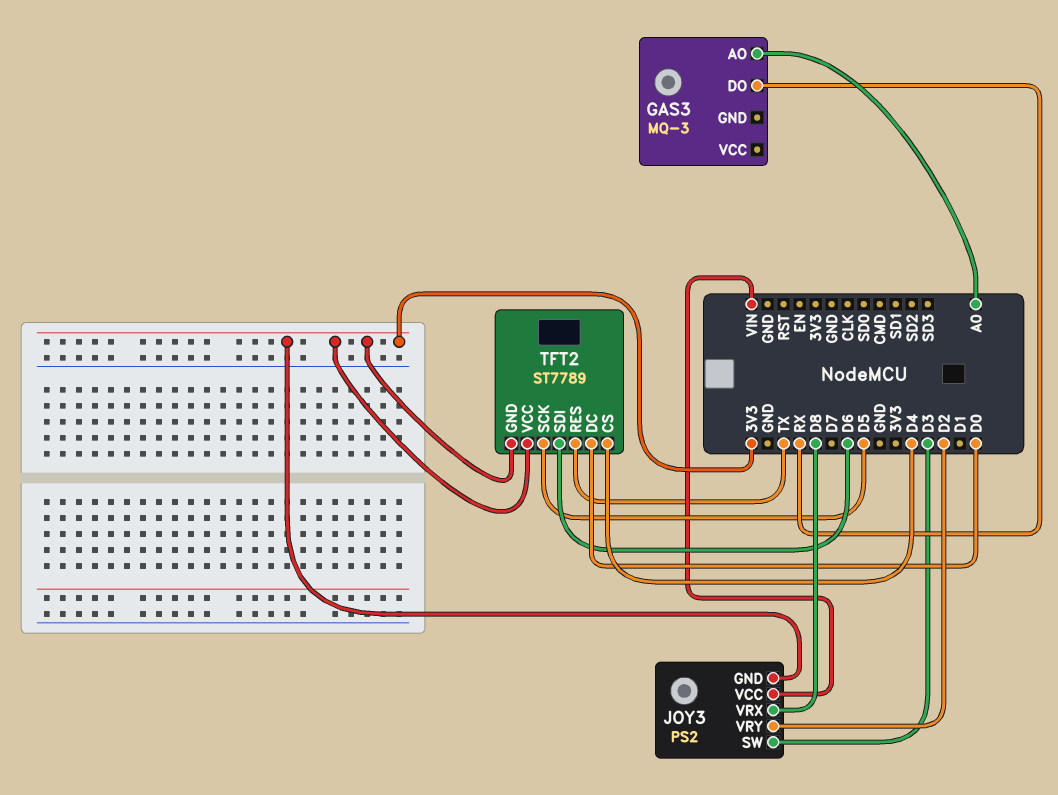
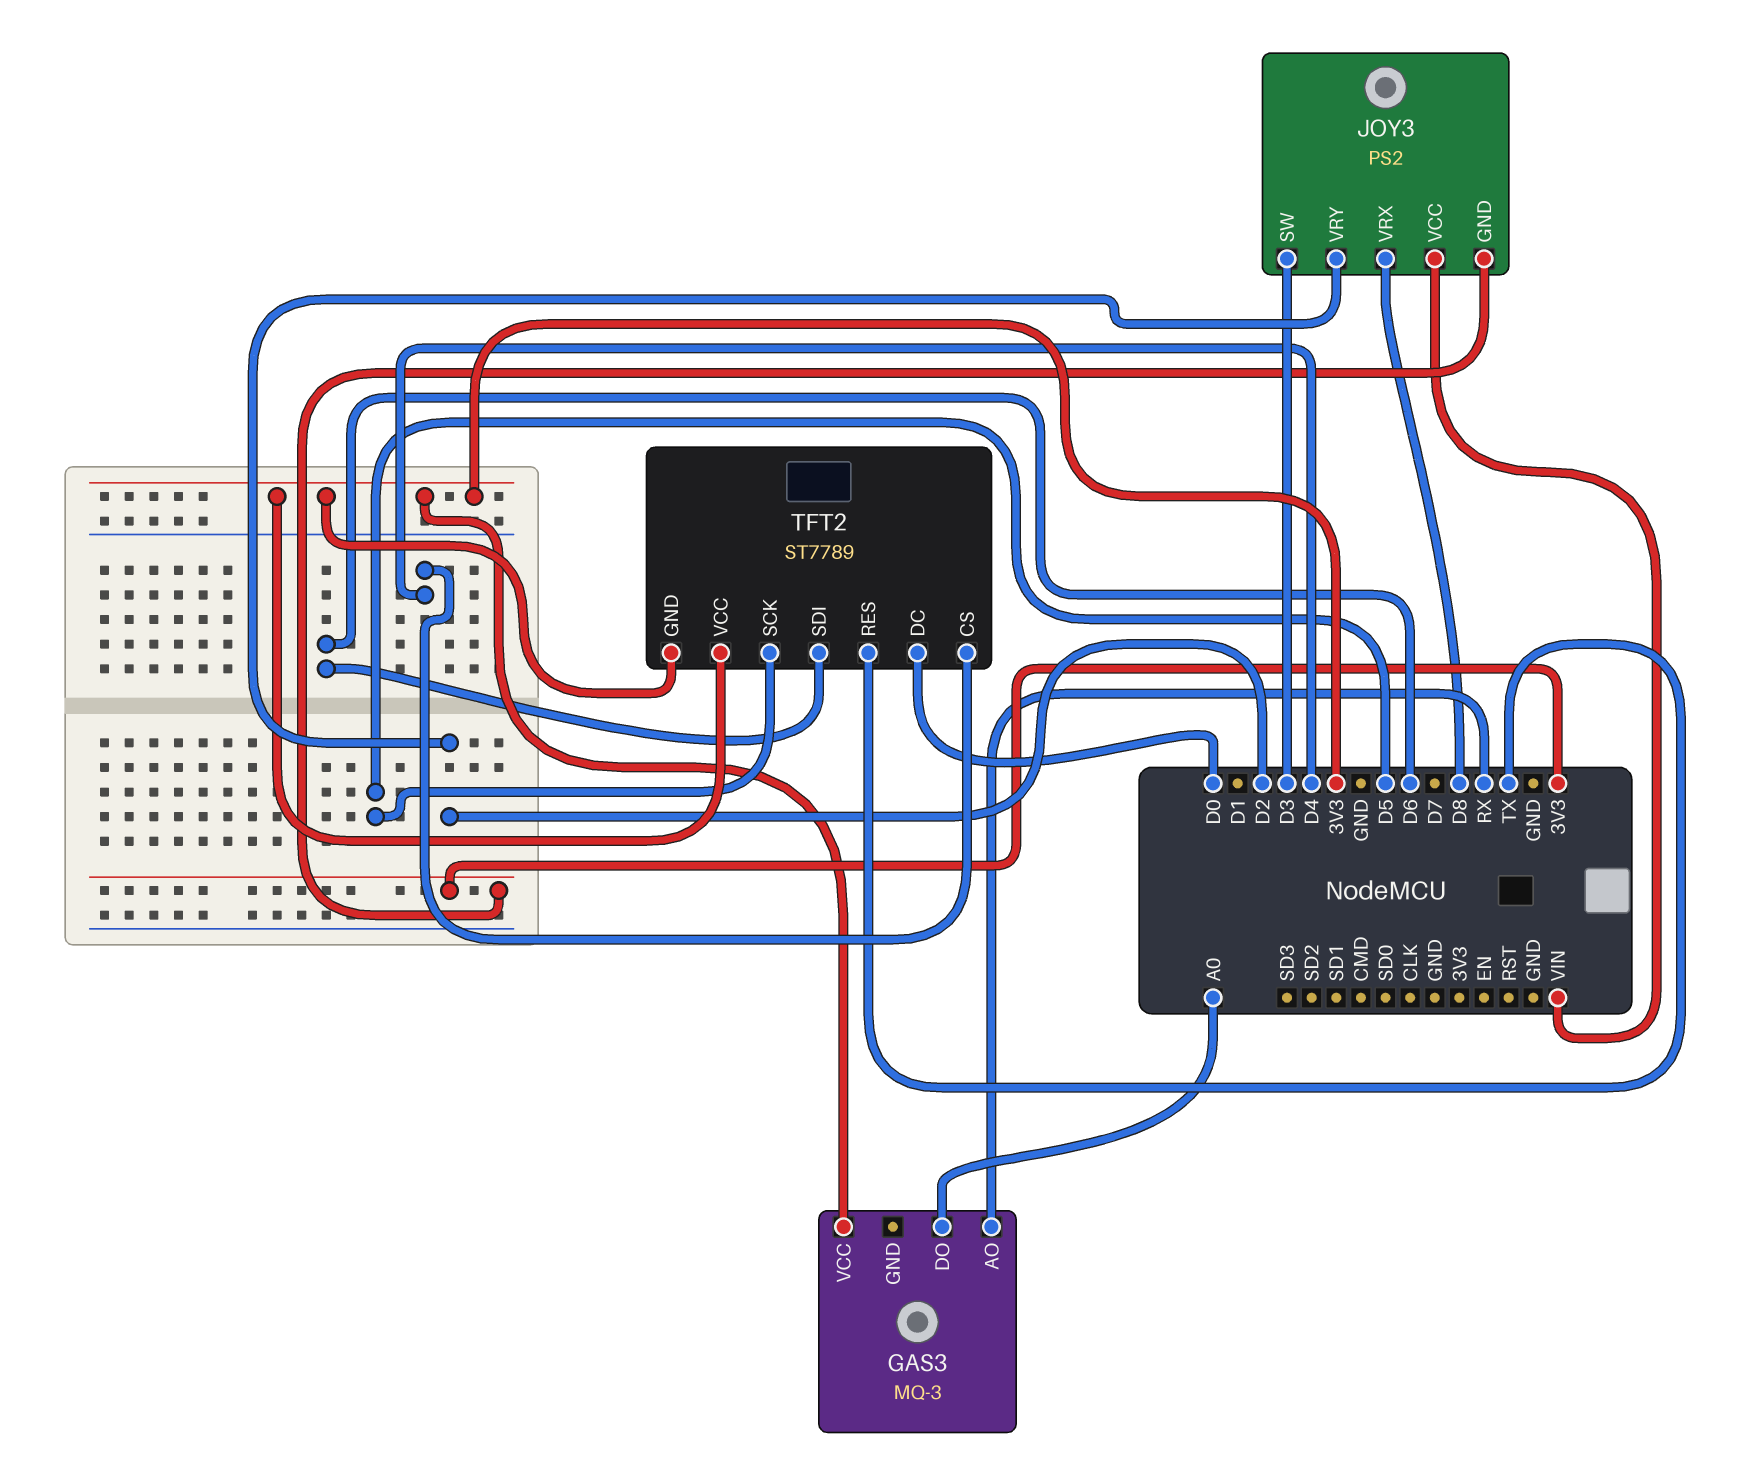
GAS3 pin AO: A0 -> RX
GAS3 pin DO: RX -> A0
GAS3 pin VCC: none -> 3V3

